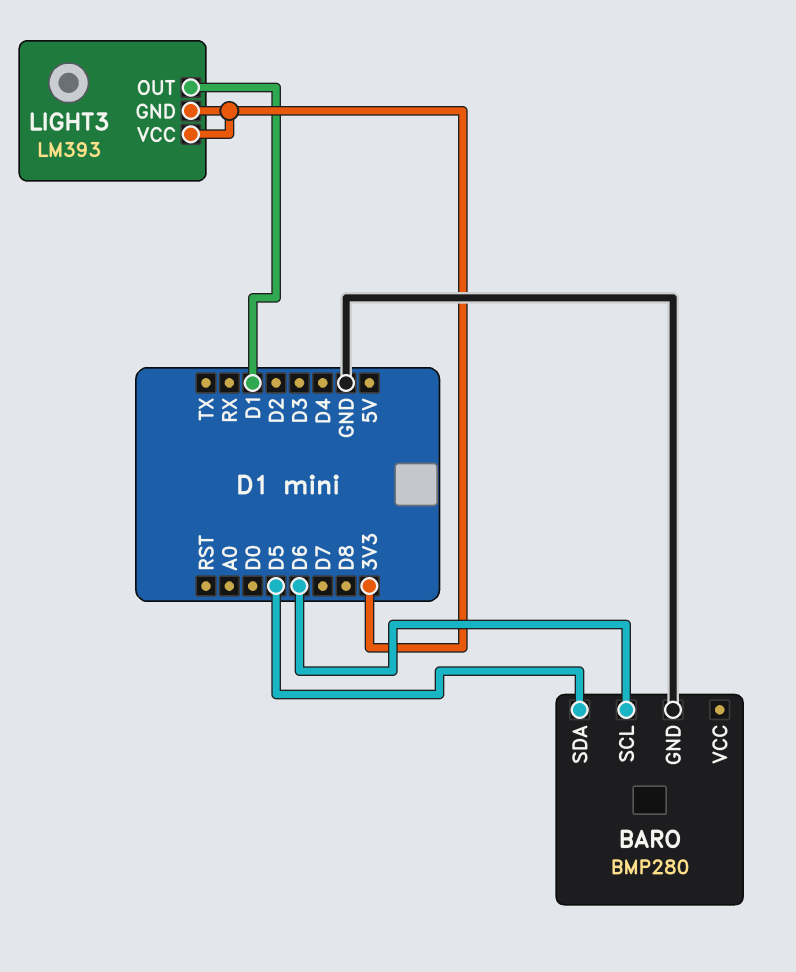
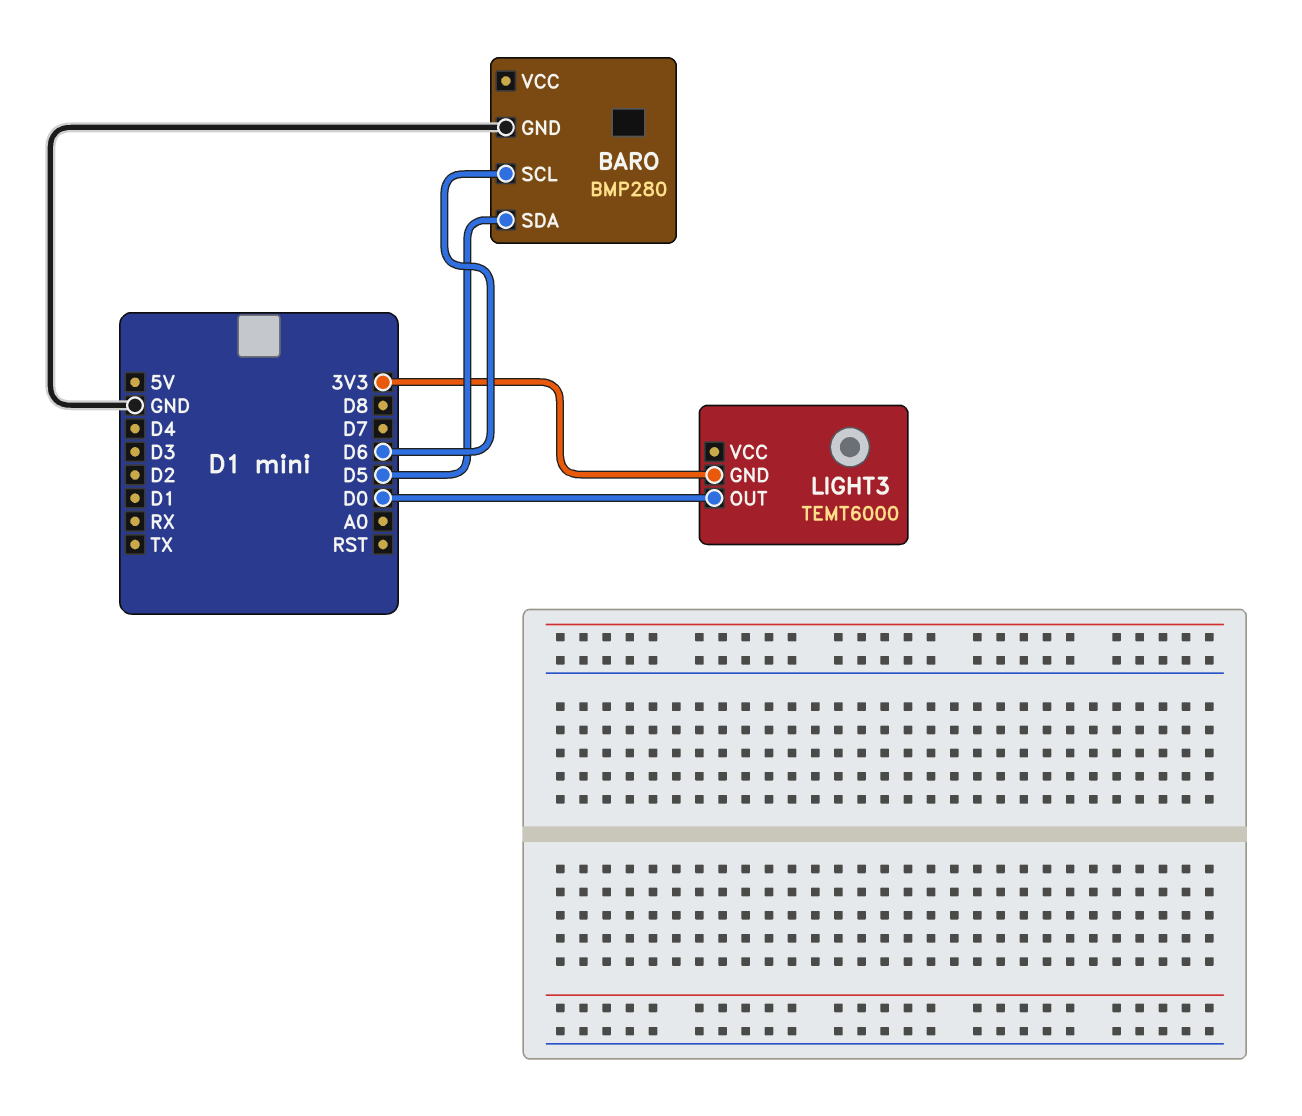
LIGHT3: LM393 -> TEMT6000
LIGHT3 pin OUT: D1 -> D0
LIGHT3 pin VCC: 3V3 -> none

